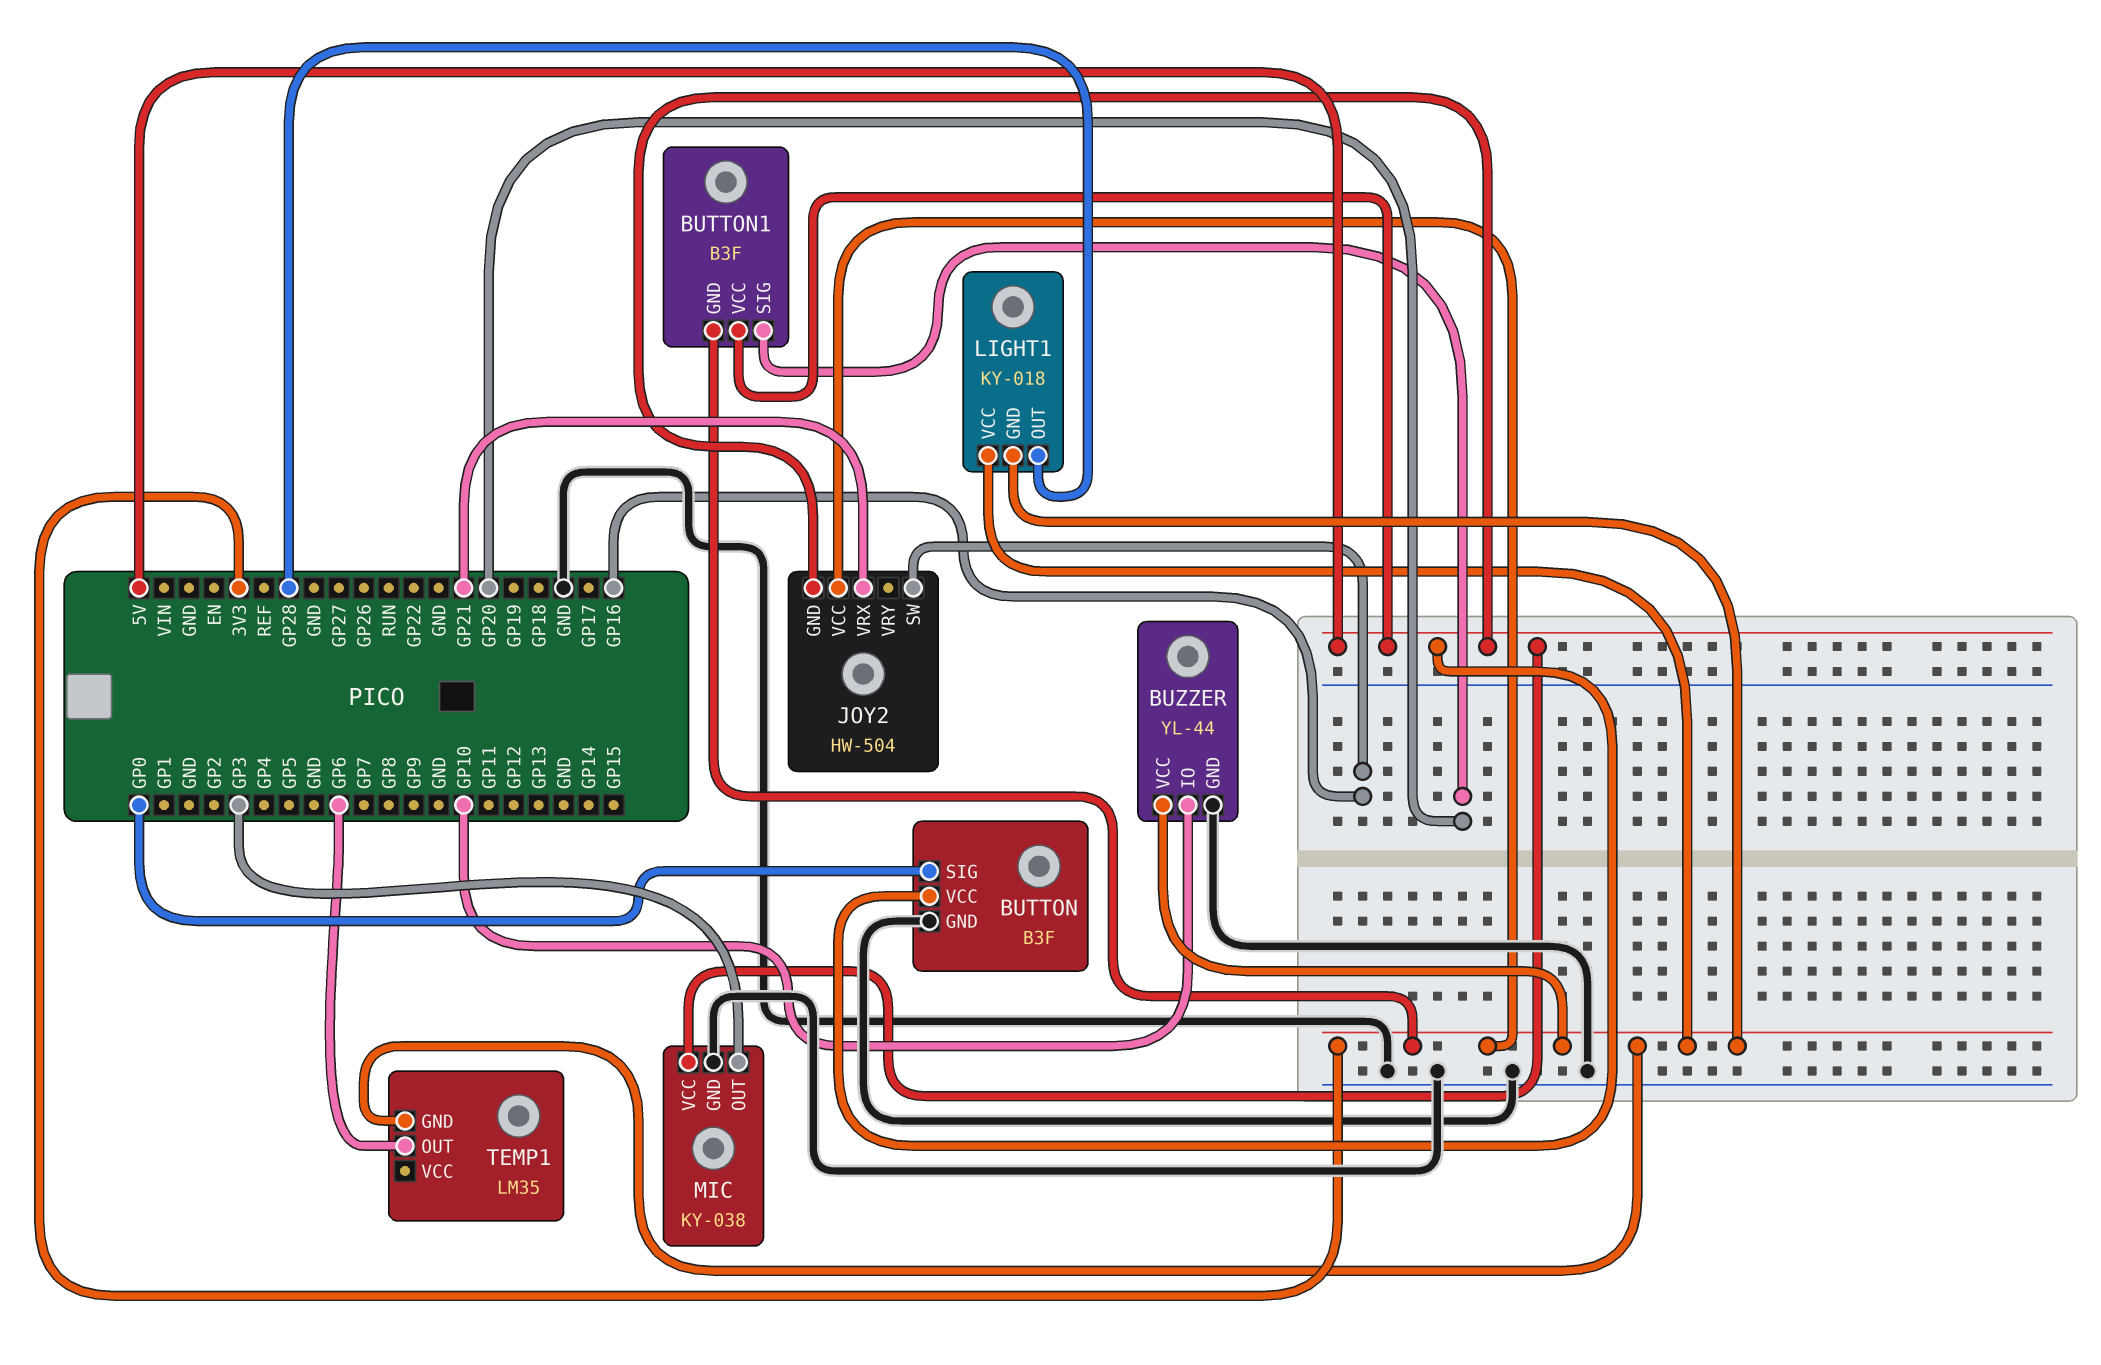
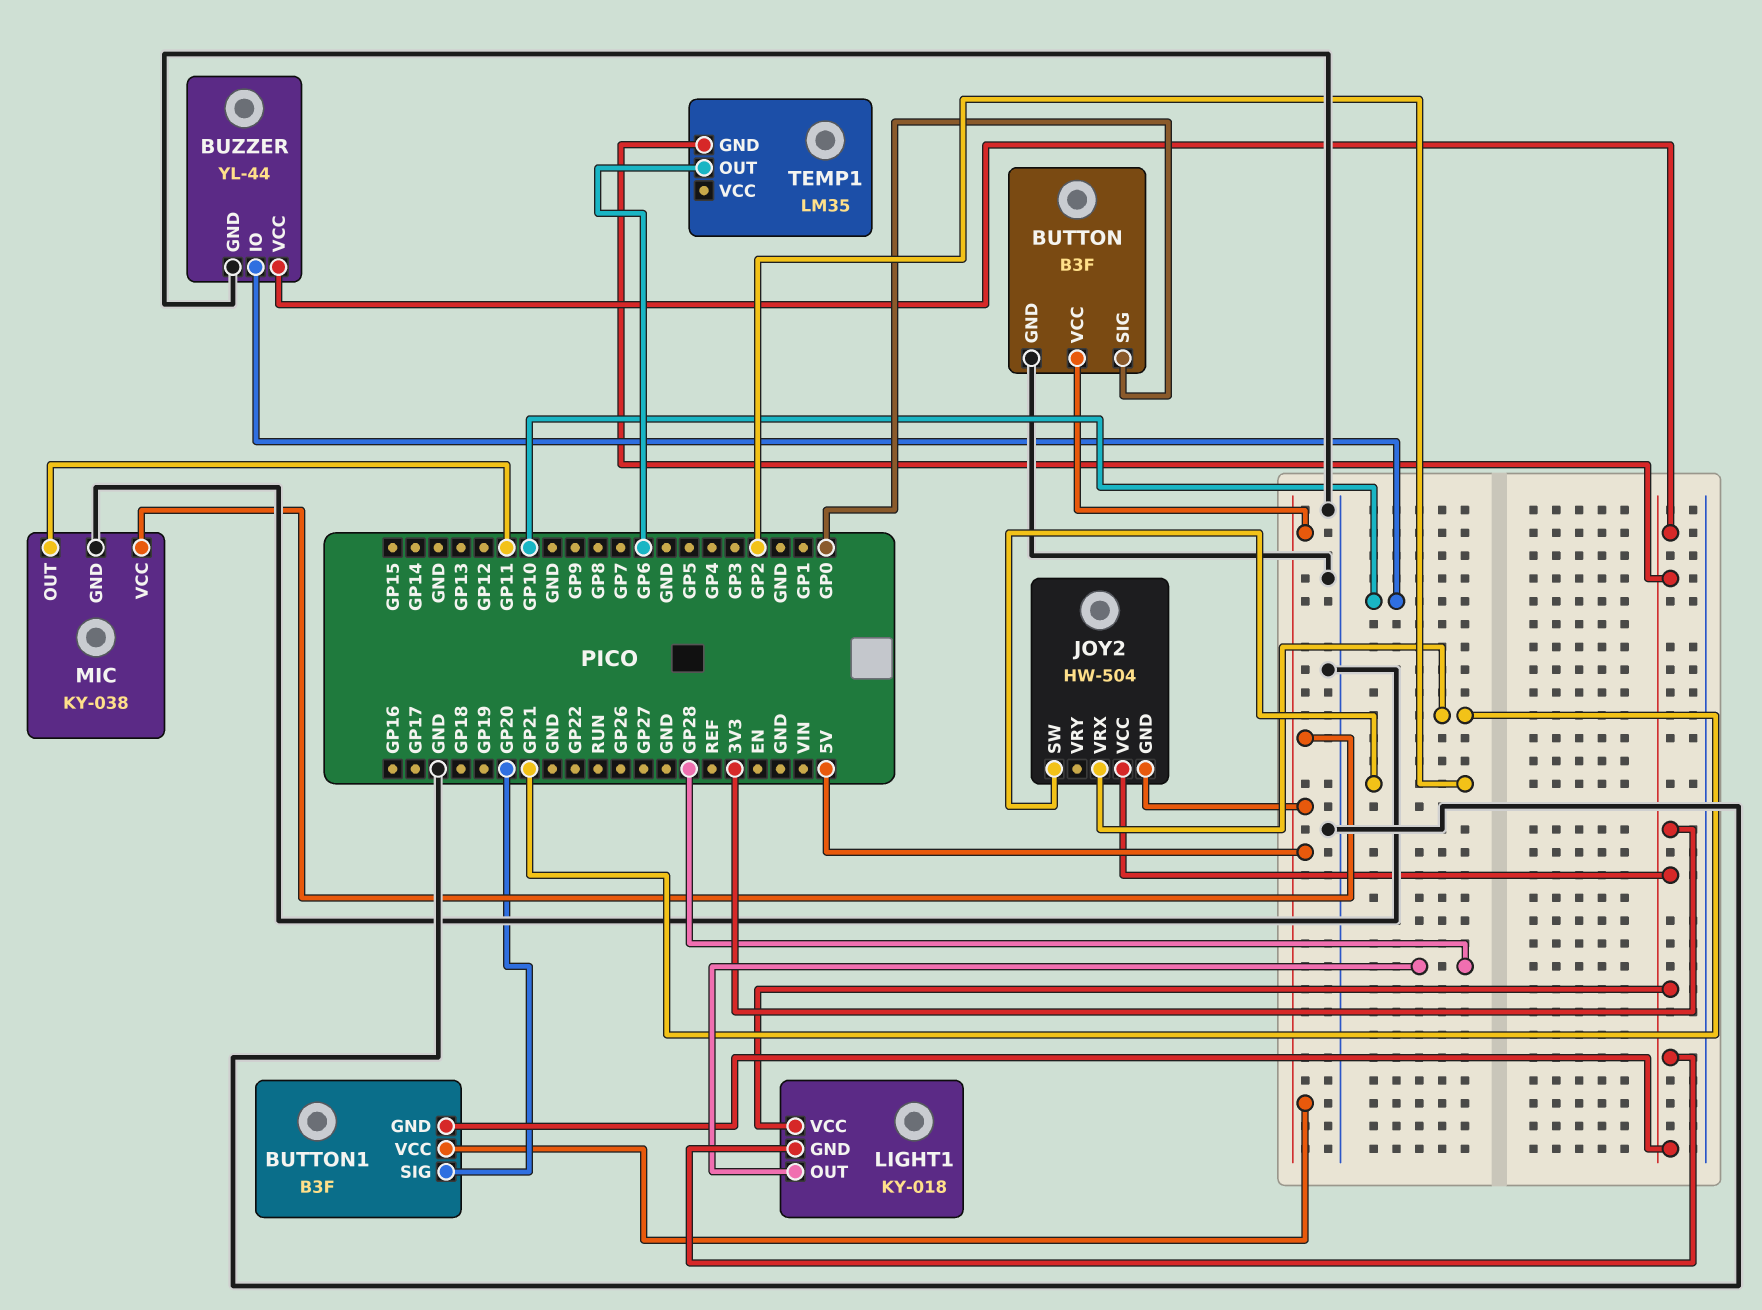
JOY2 pin SW: GP16 -> GP2
MIC pin OUT: GP3 -> GP11

